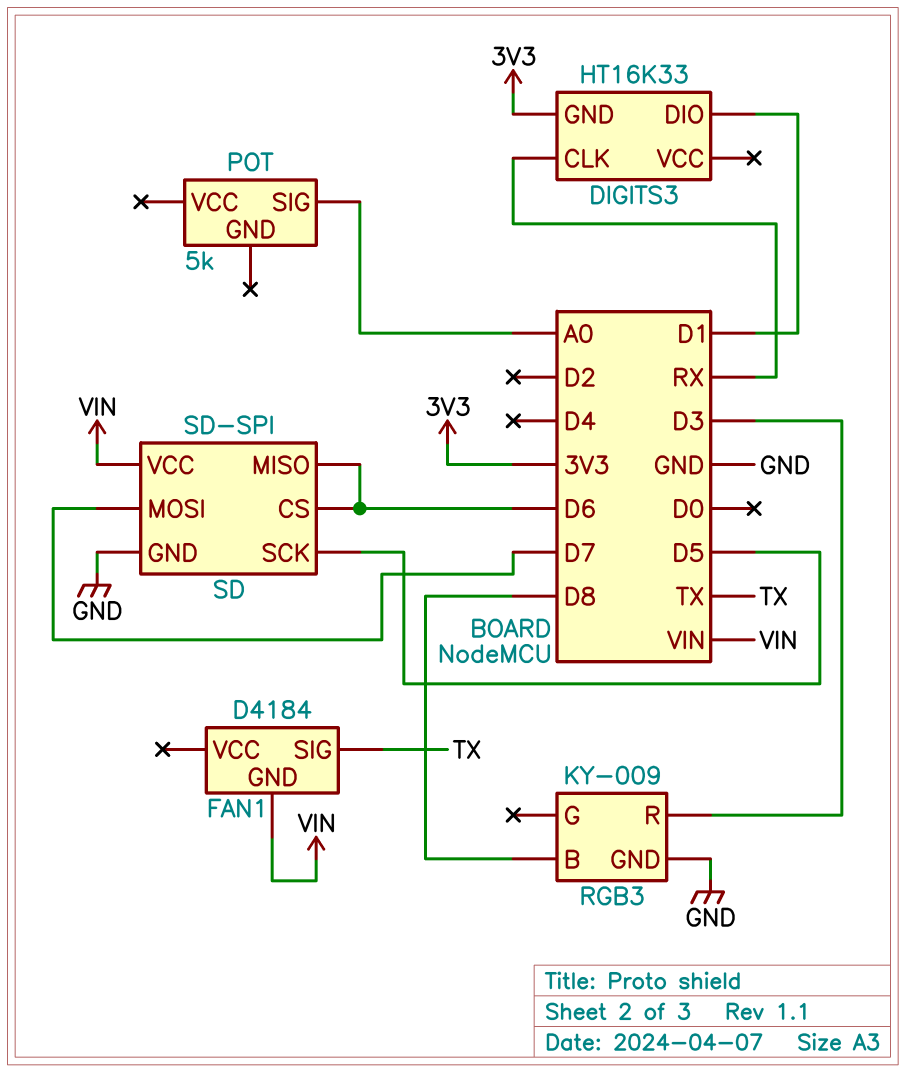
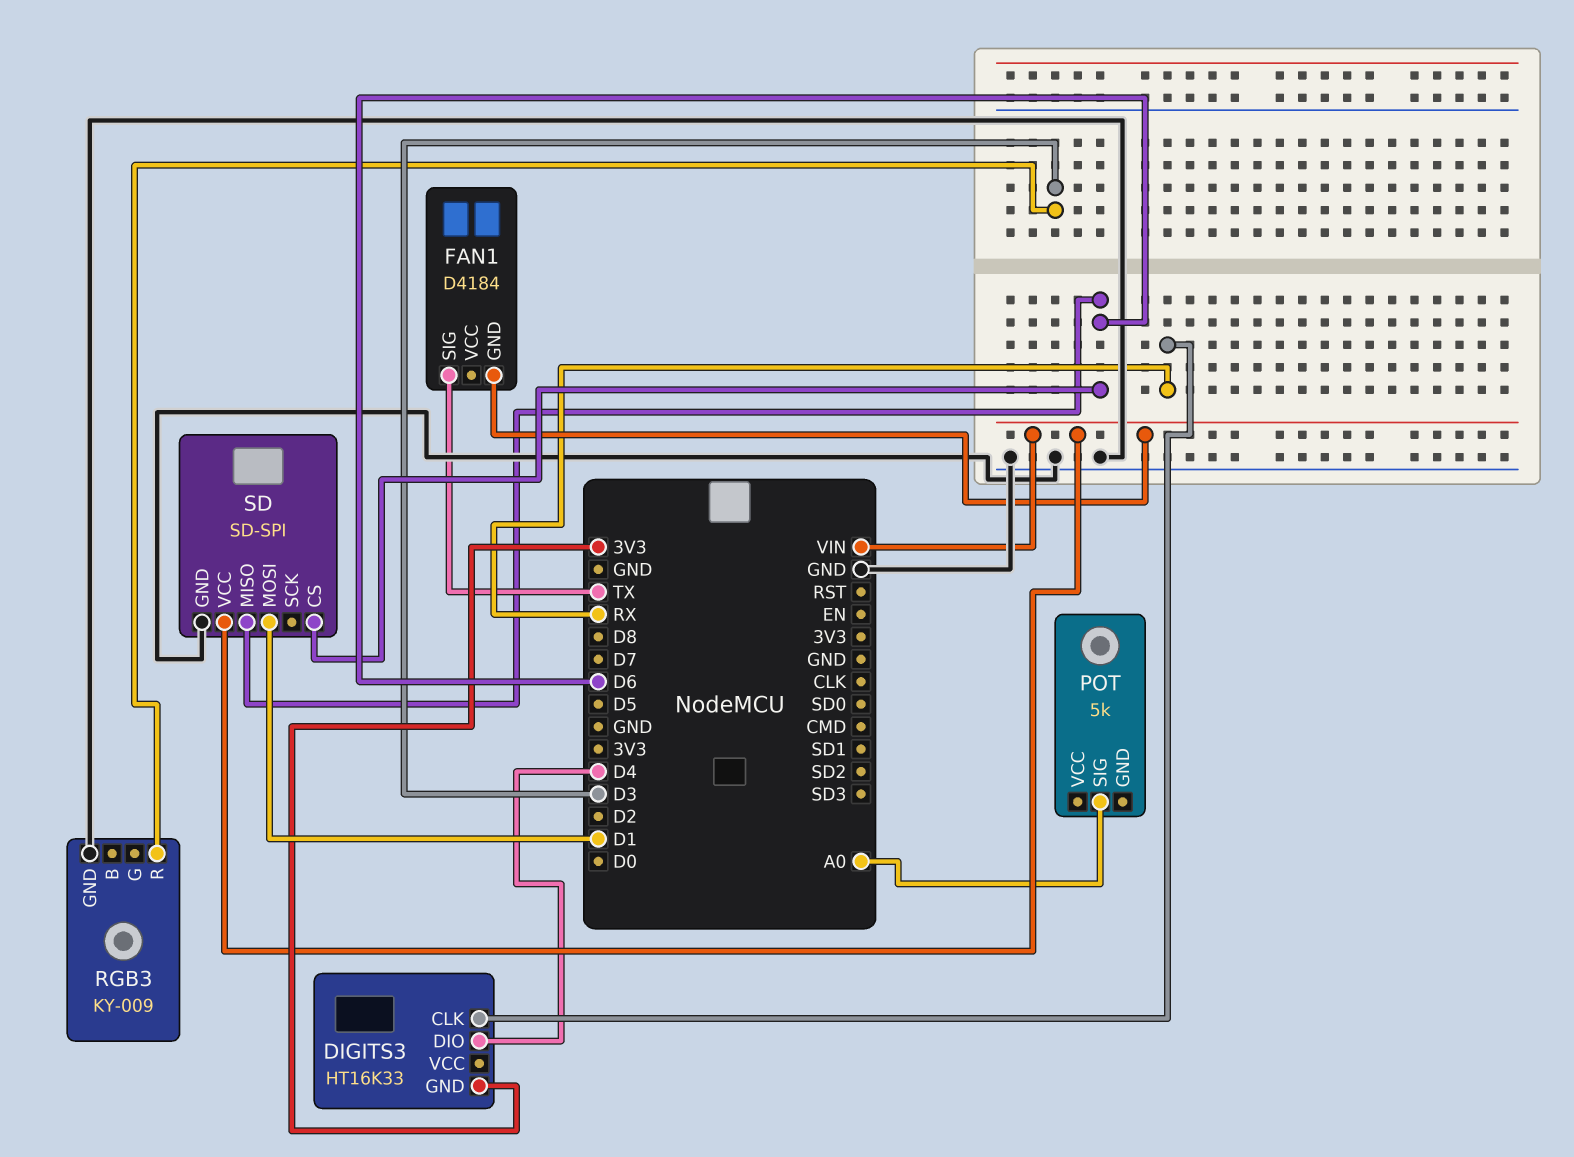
DIGITS3 pin DIO: D1 -> D4
RGB3 pin B: D8 -> none
SD pin MOSI: D7 -> D1
SD pin SCK: D5 -> none

